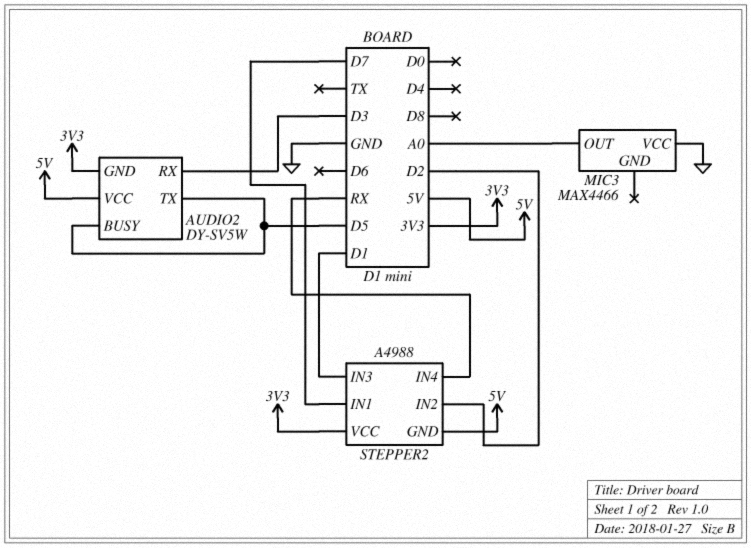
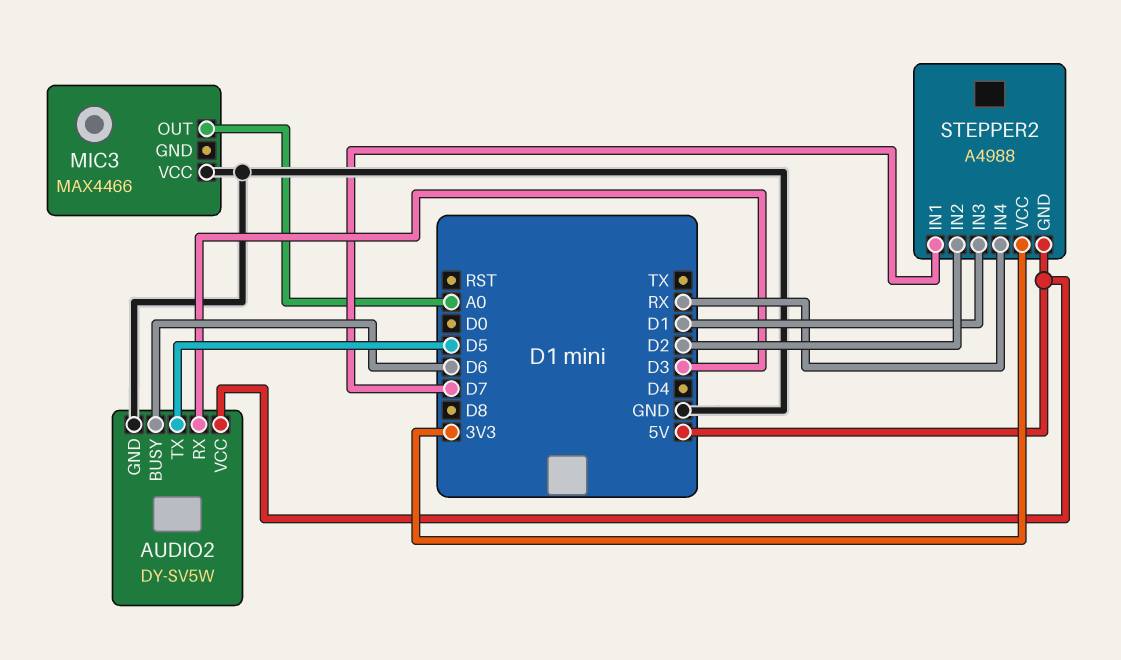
AUDIO2 pin BUSY: D5 -> D6
AUDIO2 pin GND: 3V3 -> GND

